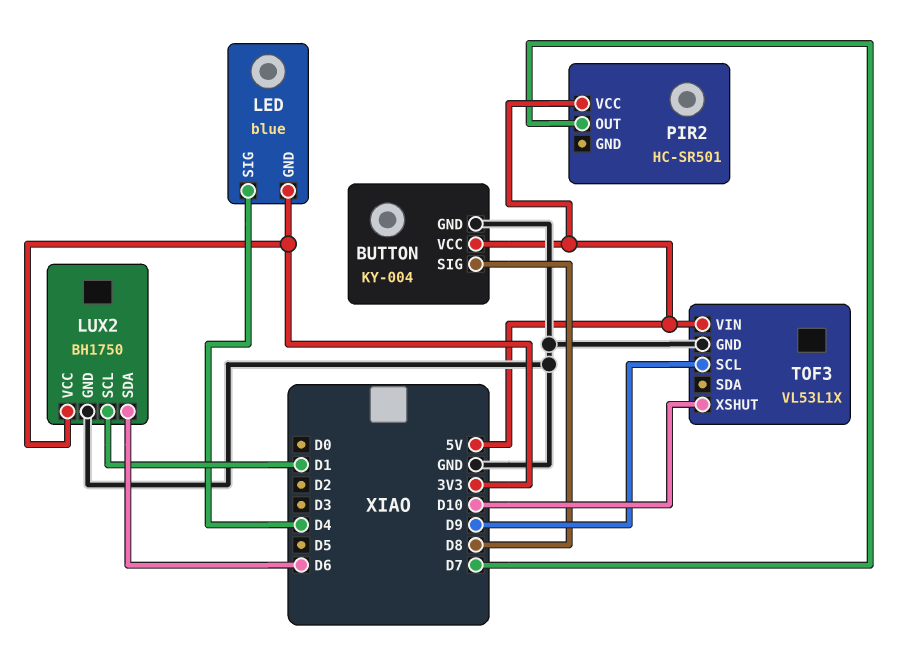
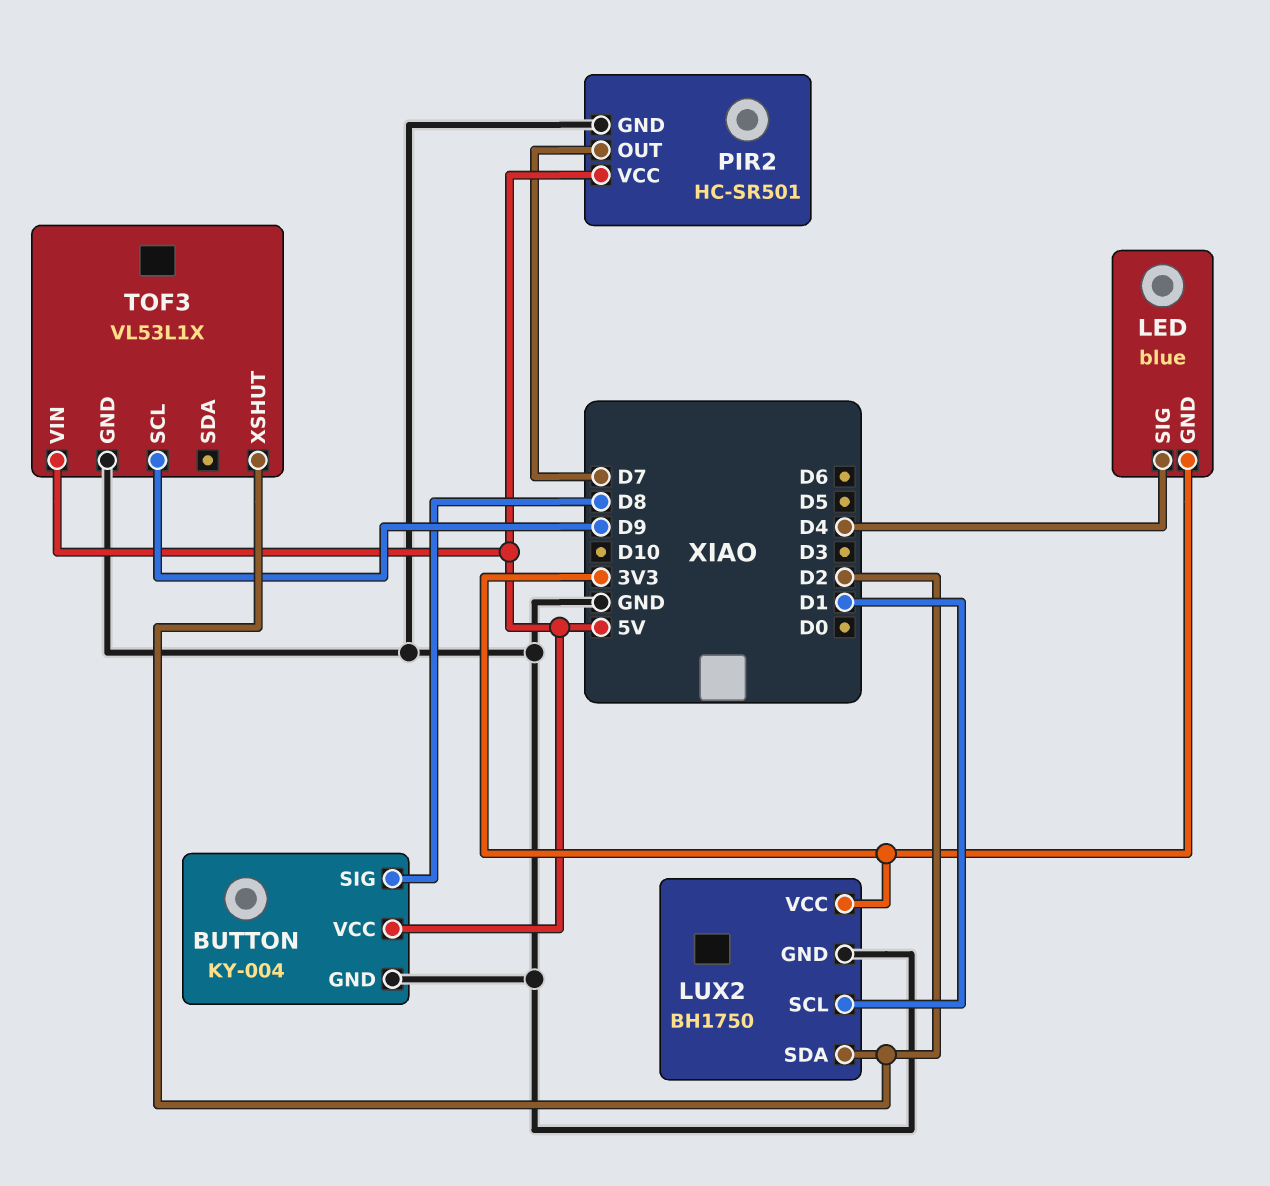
LUX2 pin SDA: D6 -> D2
PIR2 pin GND: none -> GND
TOF3 pin XSHUT: D10 -> D2

